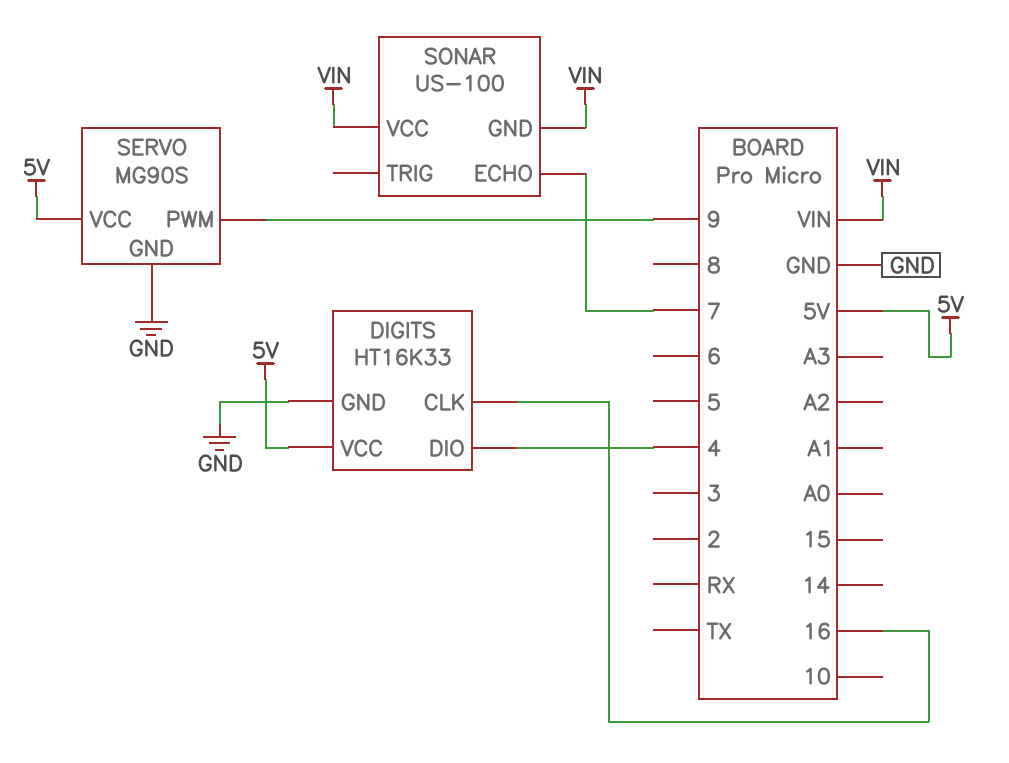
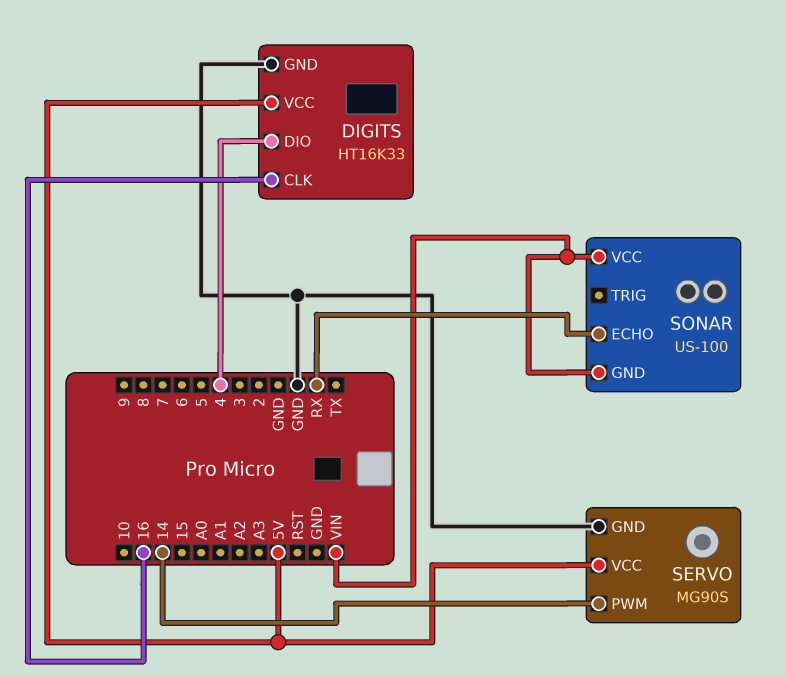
SERVO pin PWM: 9 -> 14
SONAR pin ECHO: 7 -> RX

